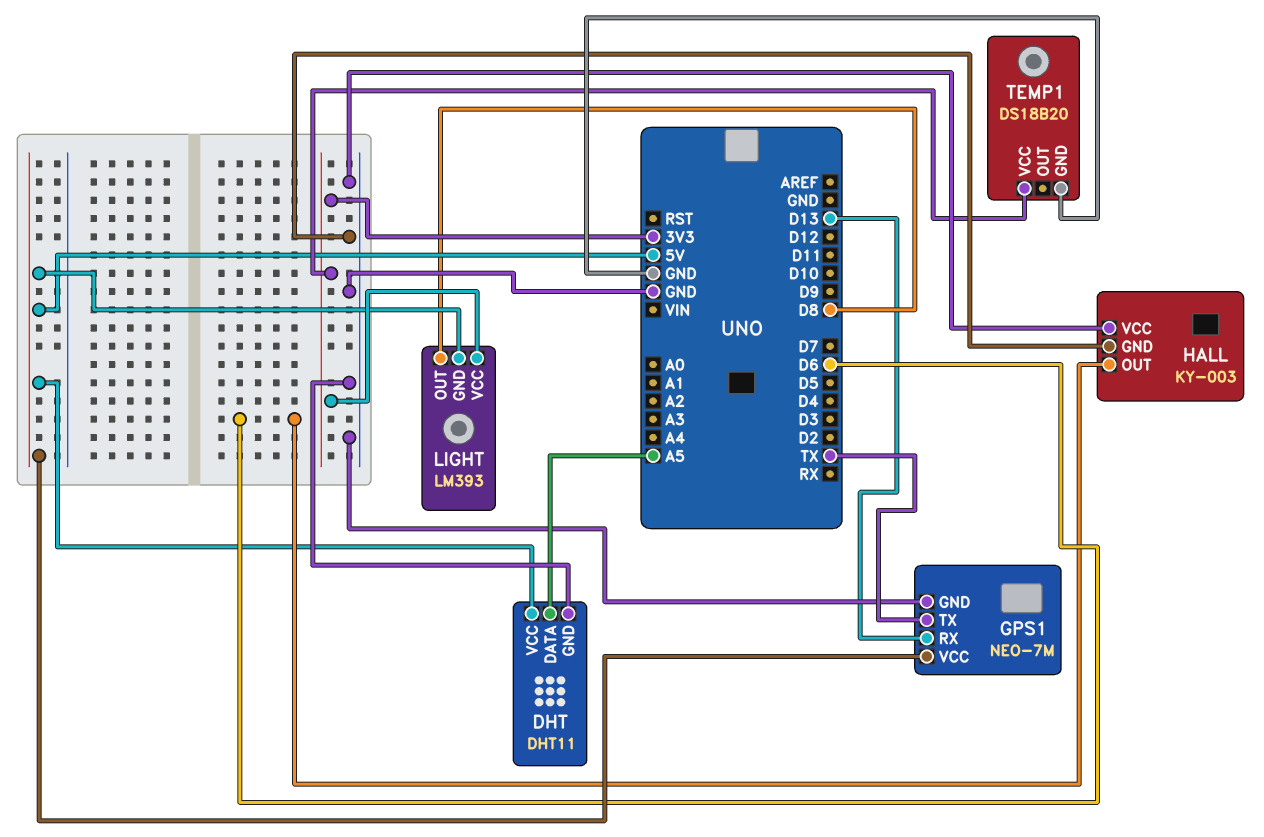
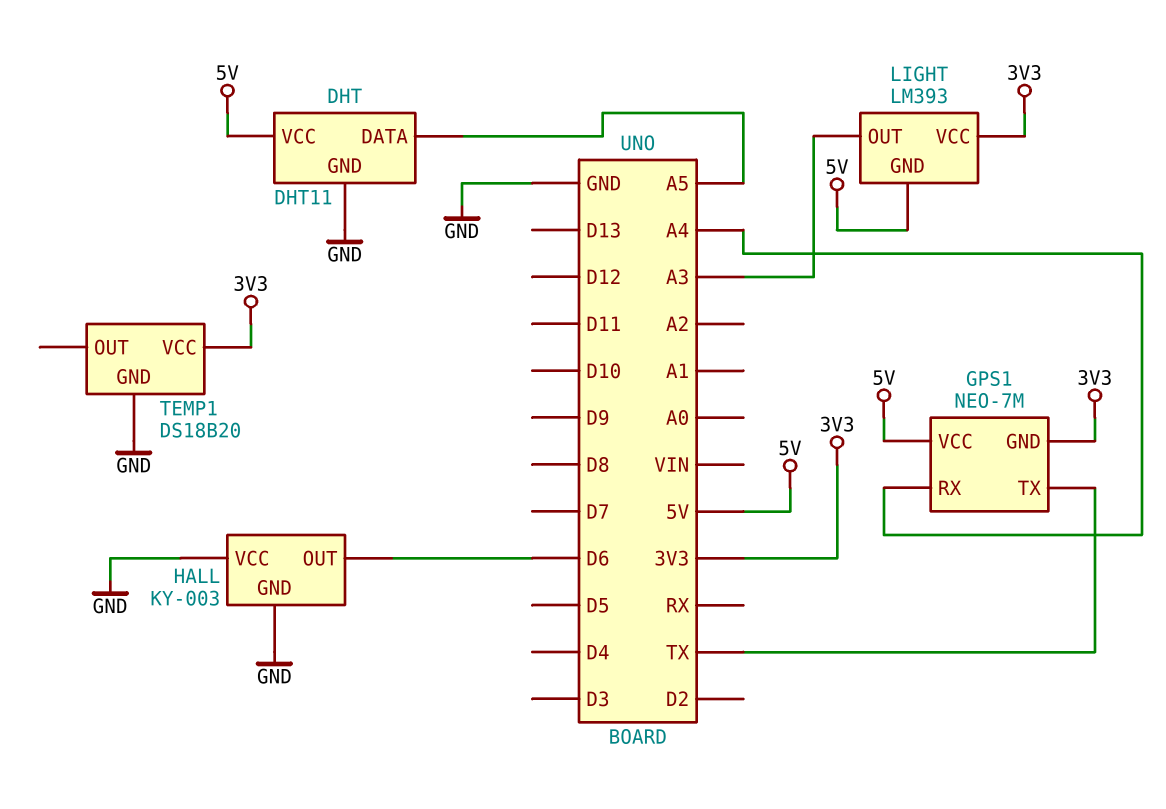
GPS1 pin GND: GND -> 3V3
GPS1 pin RX: D13 -> A4
LIGHT pin OUT: D8 -> A3

